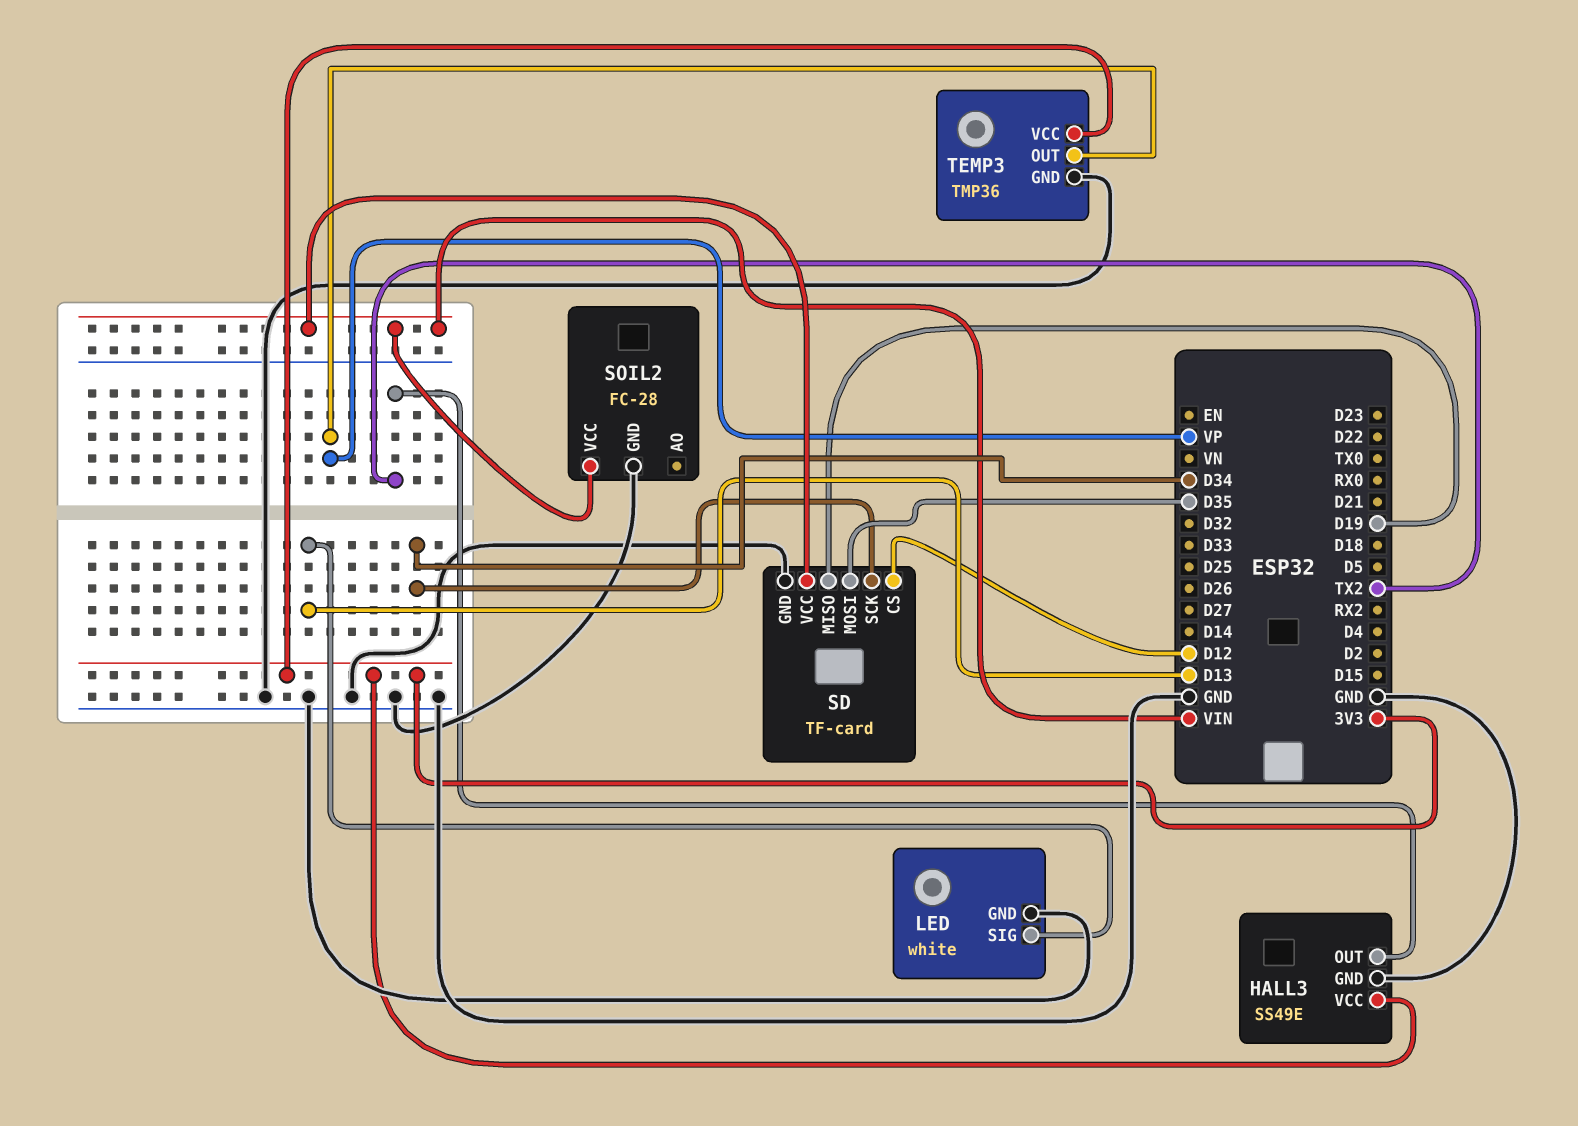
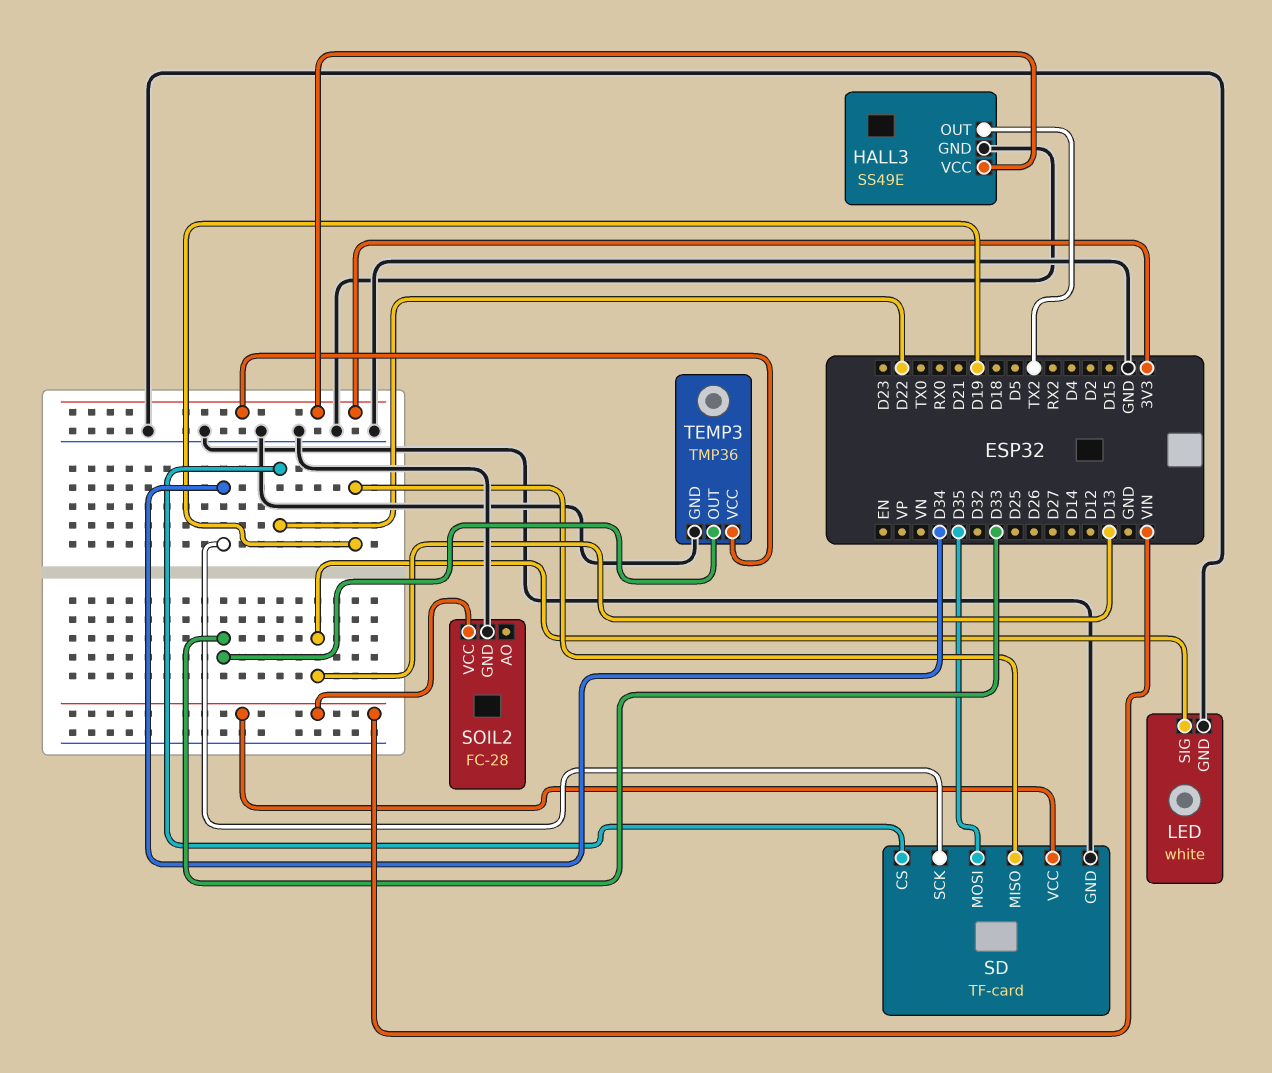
SD pin CS: D12 -> D22
TEMP3 pin OUT: VP -> D33

